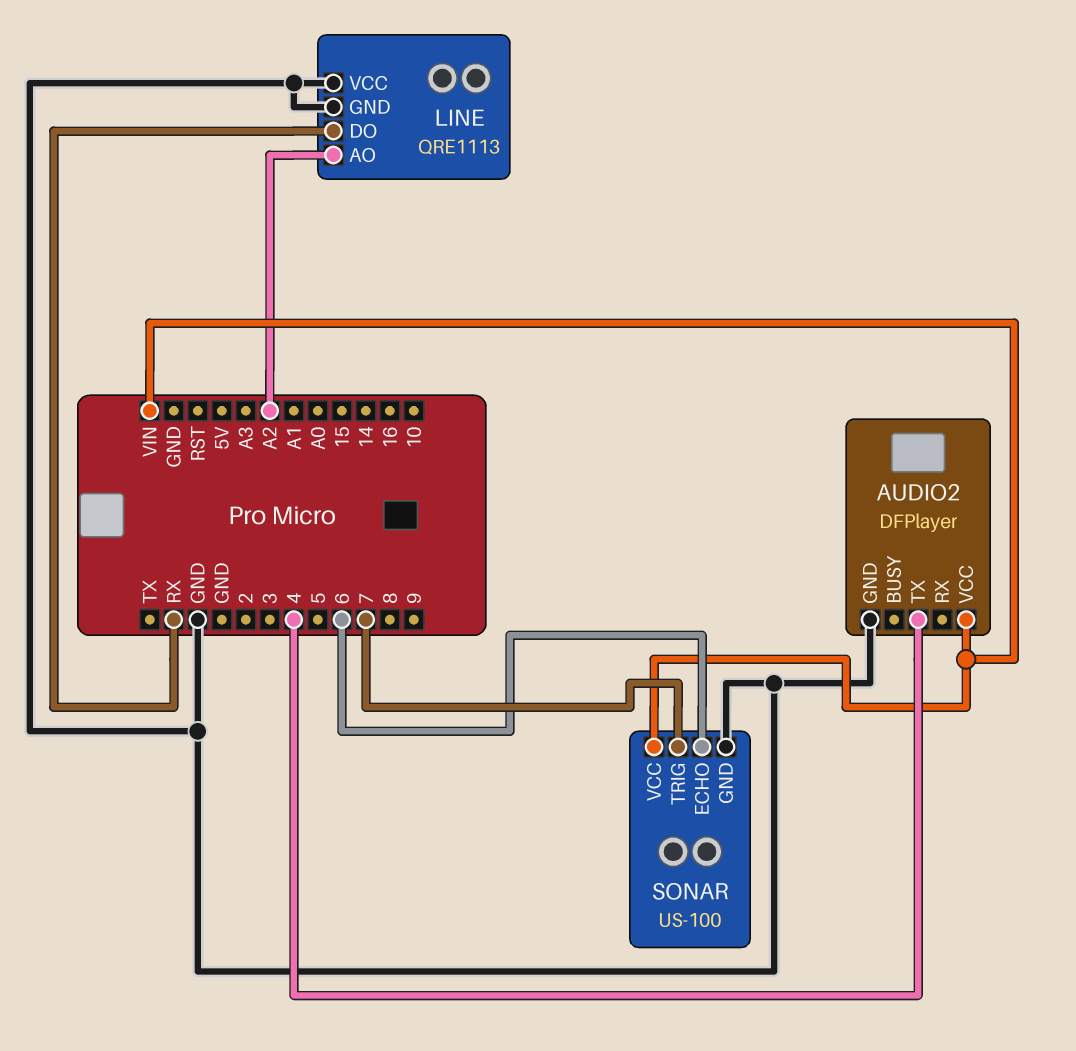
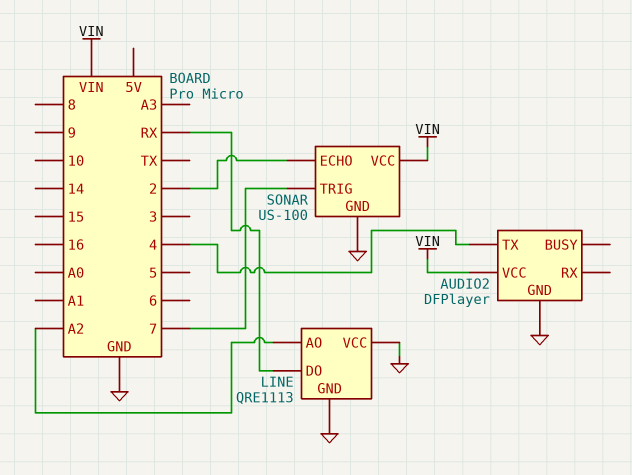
SONAR pin ECHO: 6 -> 2

